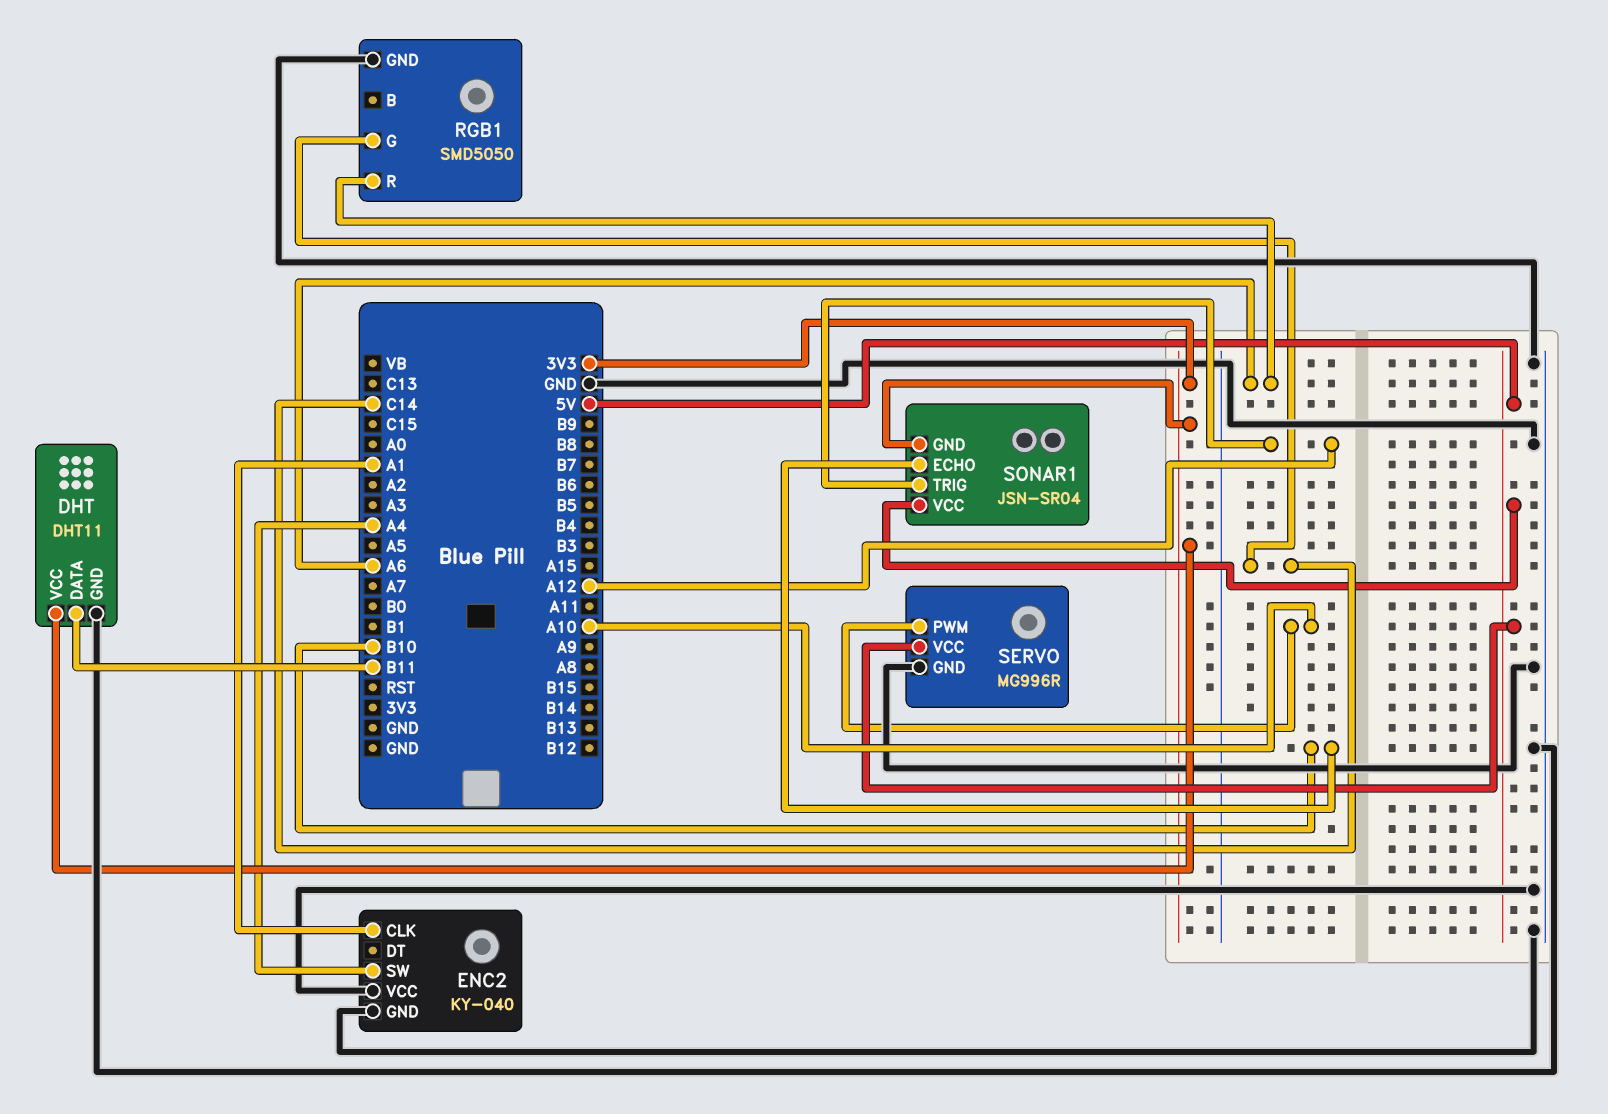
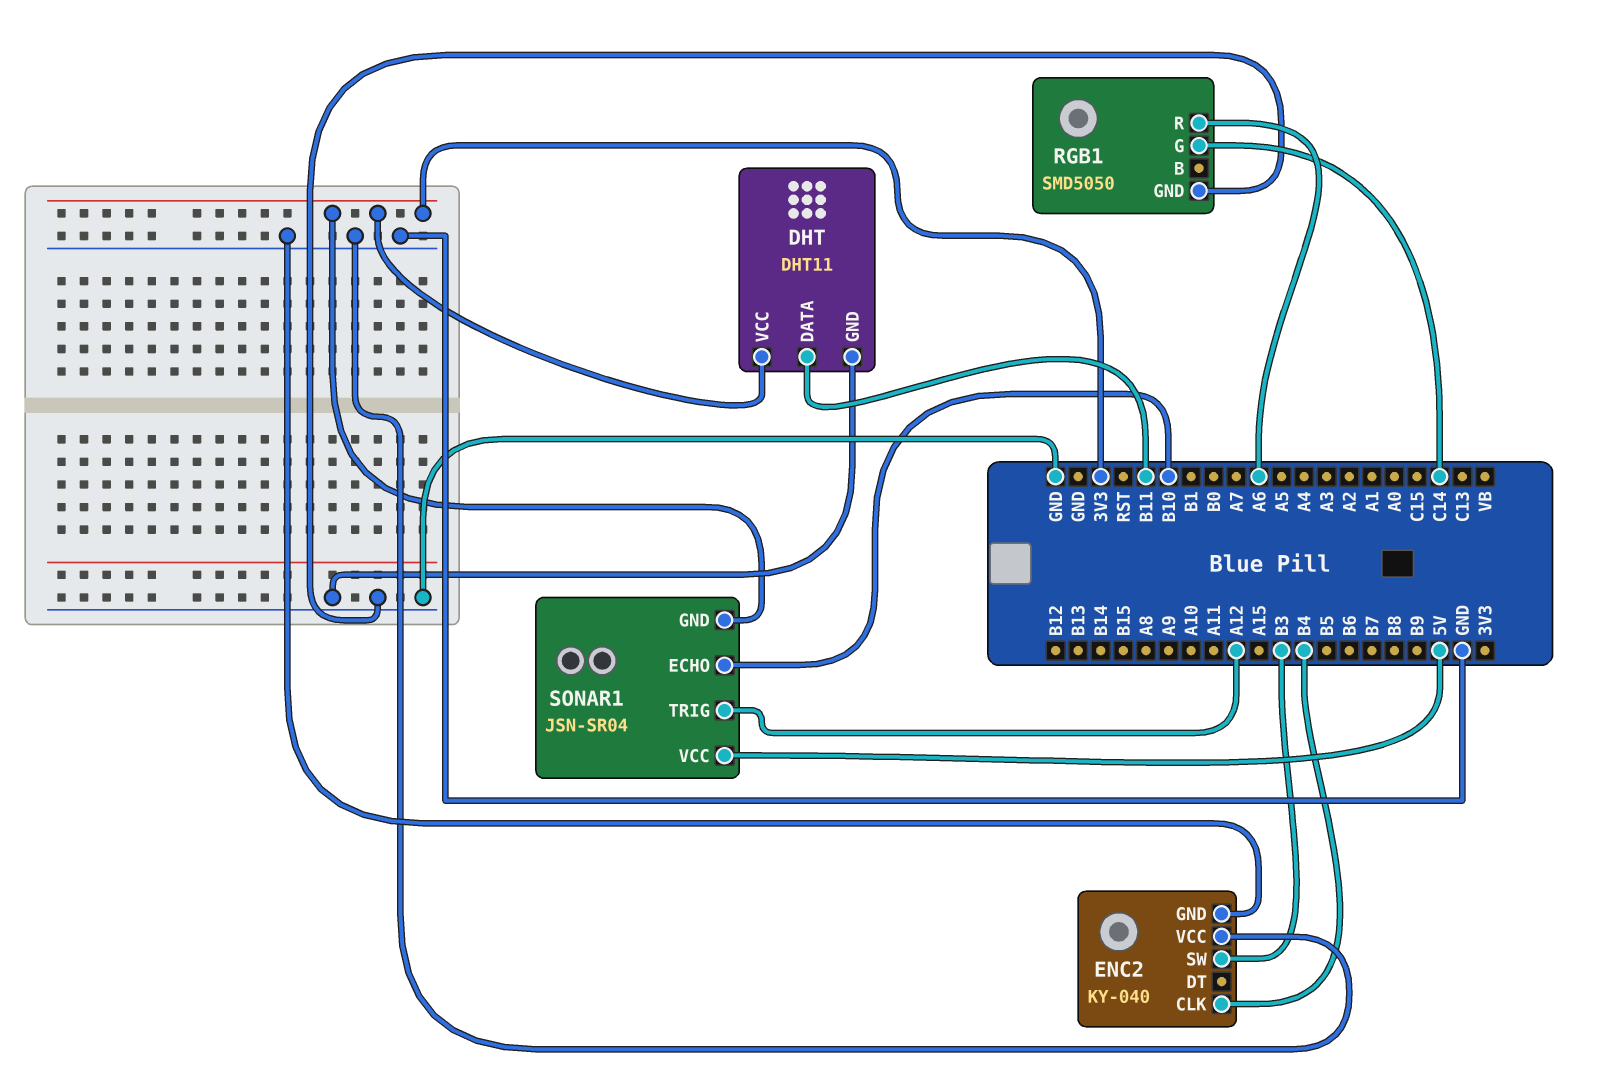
ENC2 pin CLK: A1 -> B4
ENC2 pin SW: A4 -> B3
SERVO: MG996R -> none
SERVO pin GND: GND -> none
SERVO pin PWM: A10 -> none
SERVO pin VCC: 5V -> none

